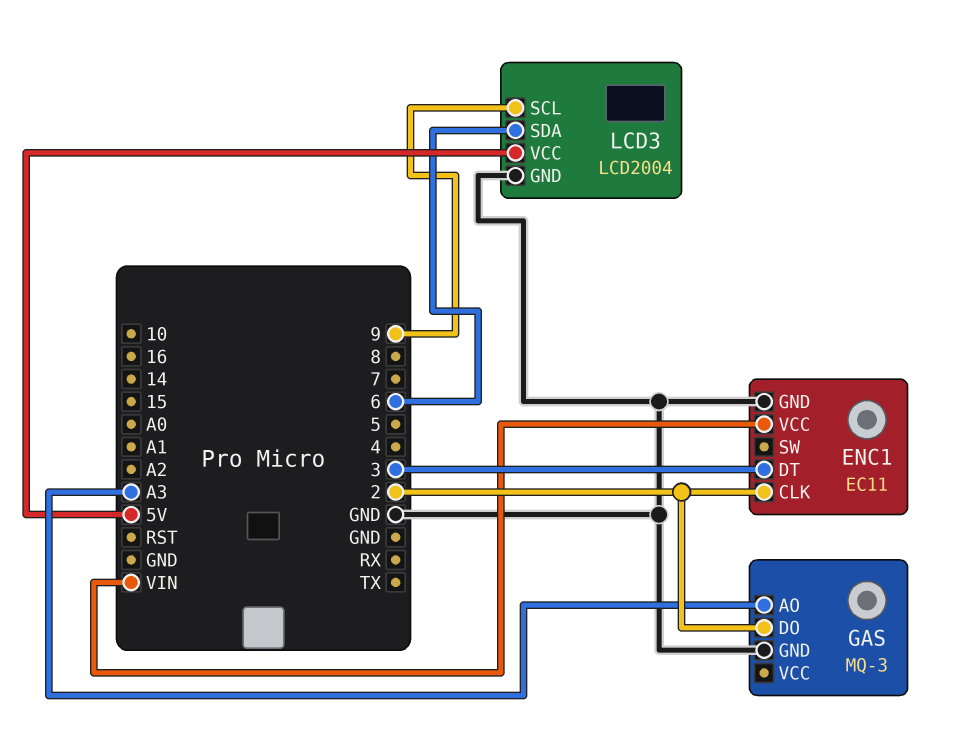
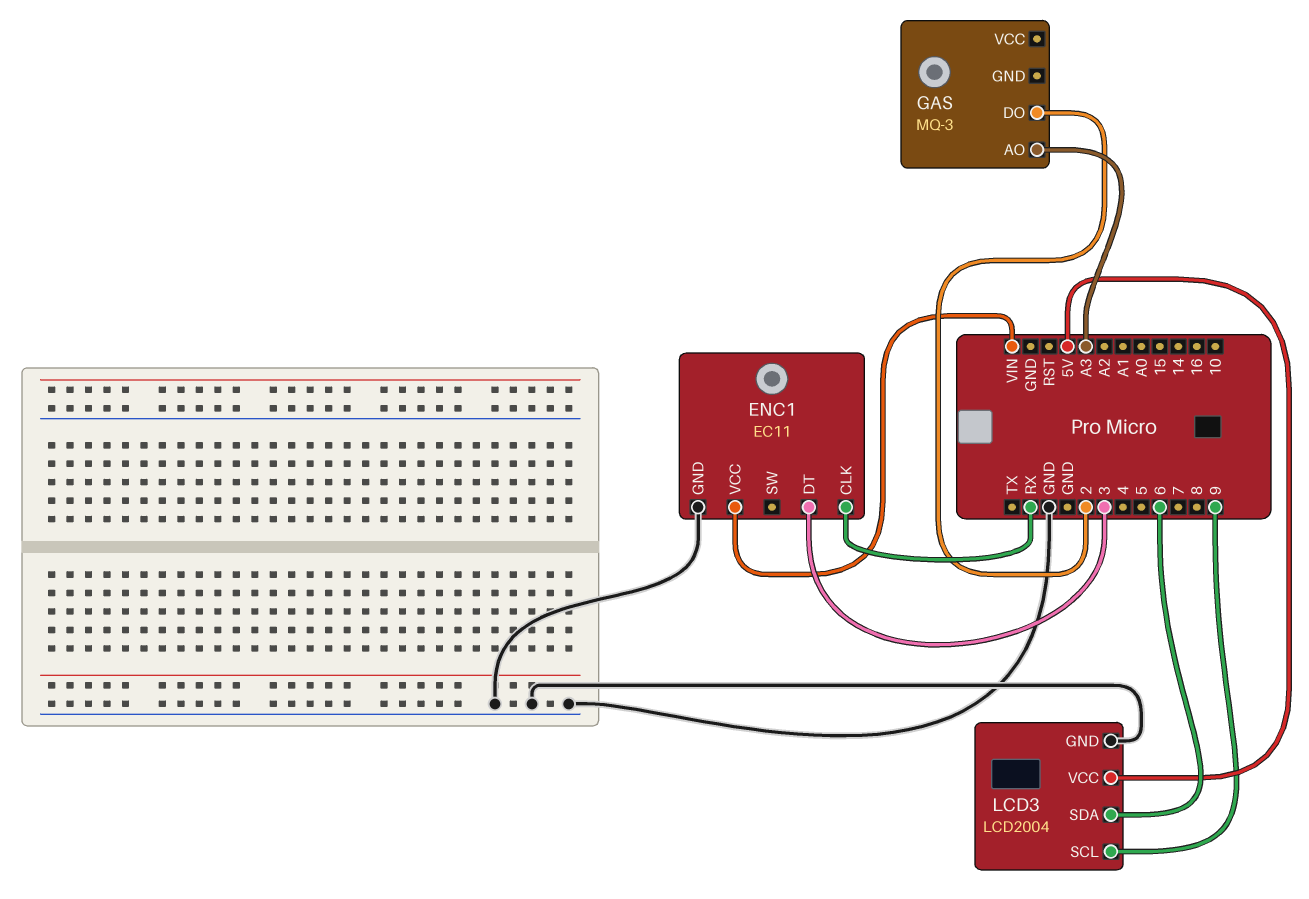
ENC1 pin CLK: 2 -> RX
GAS pin GND: GND -> none

